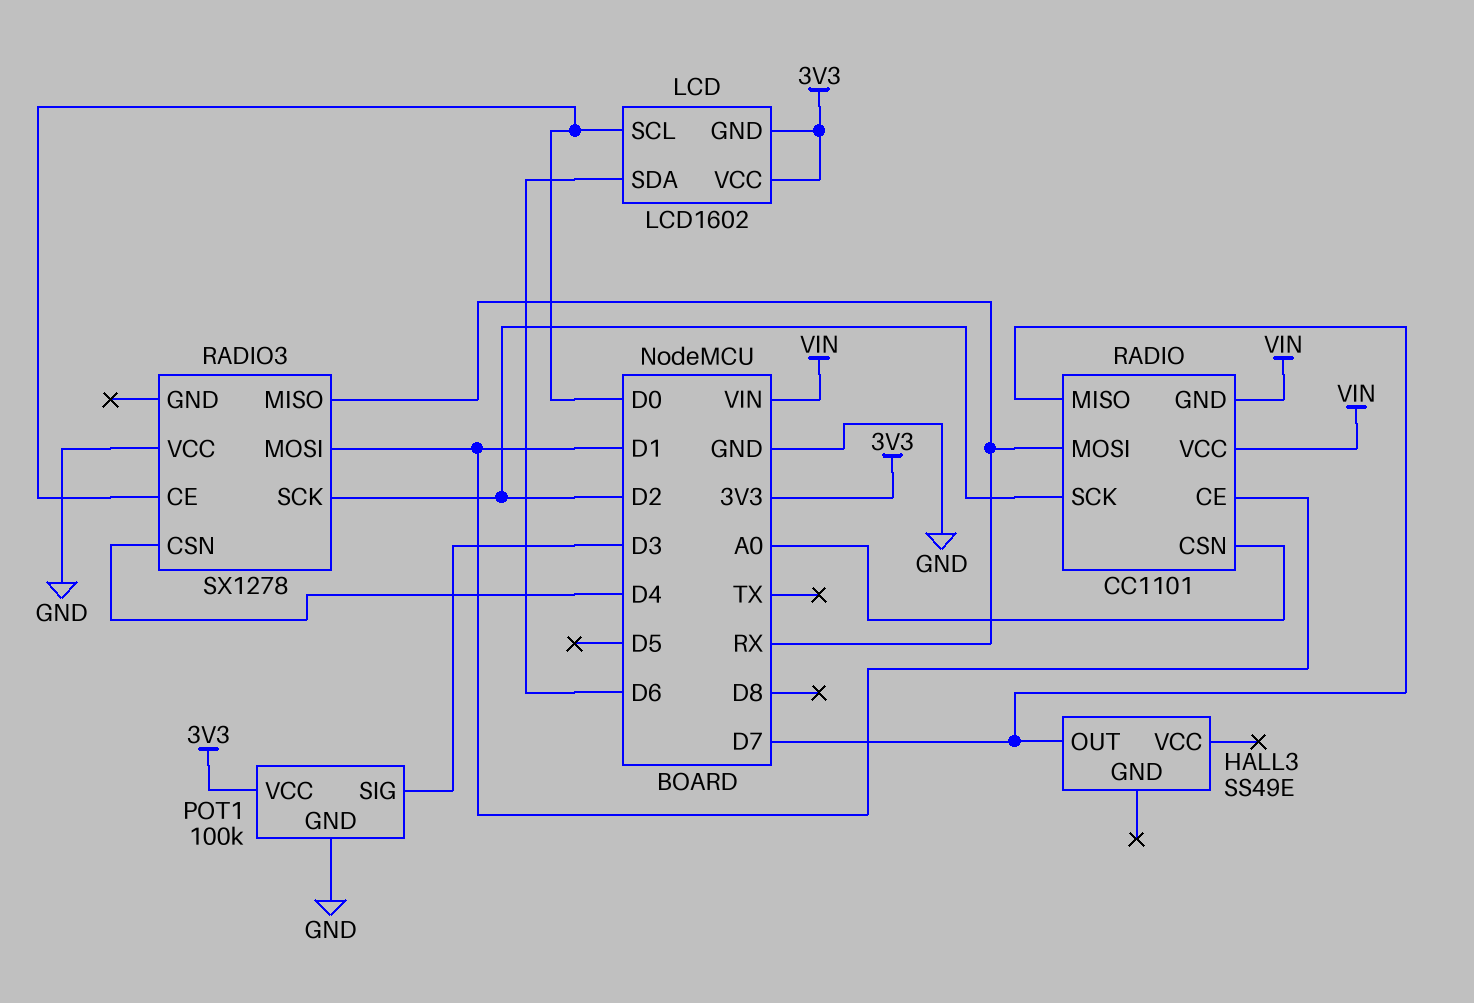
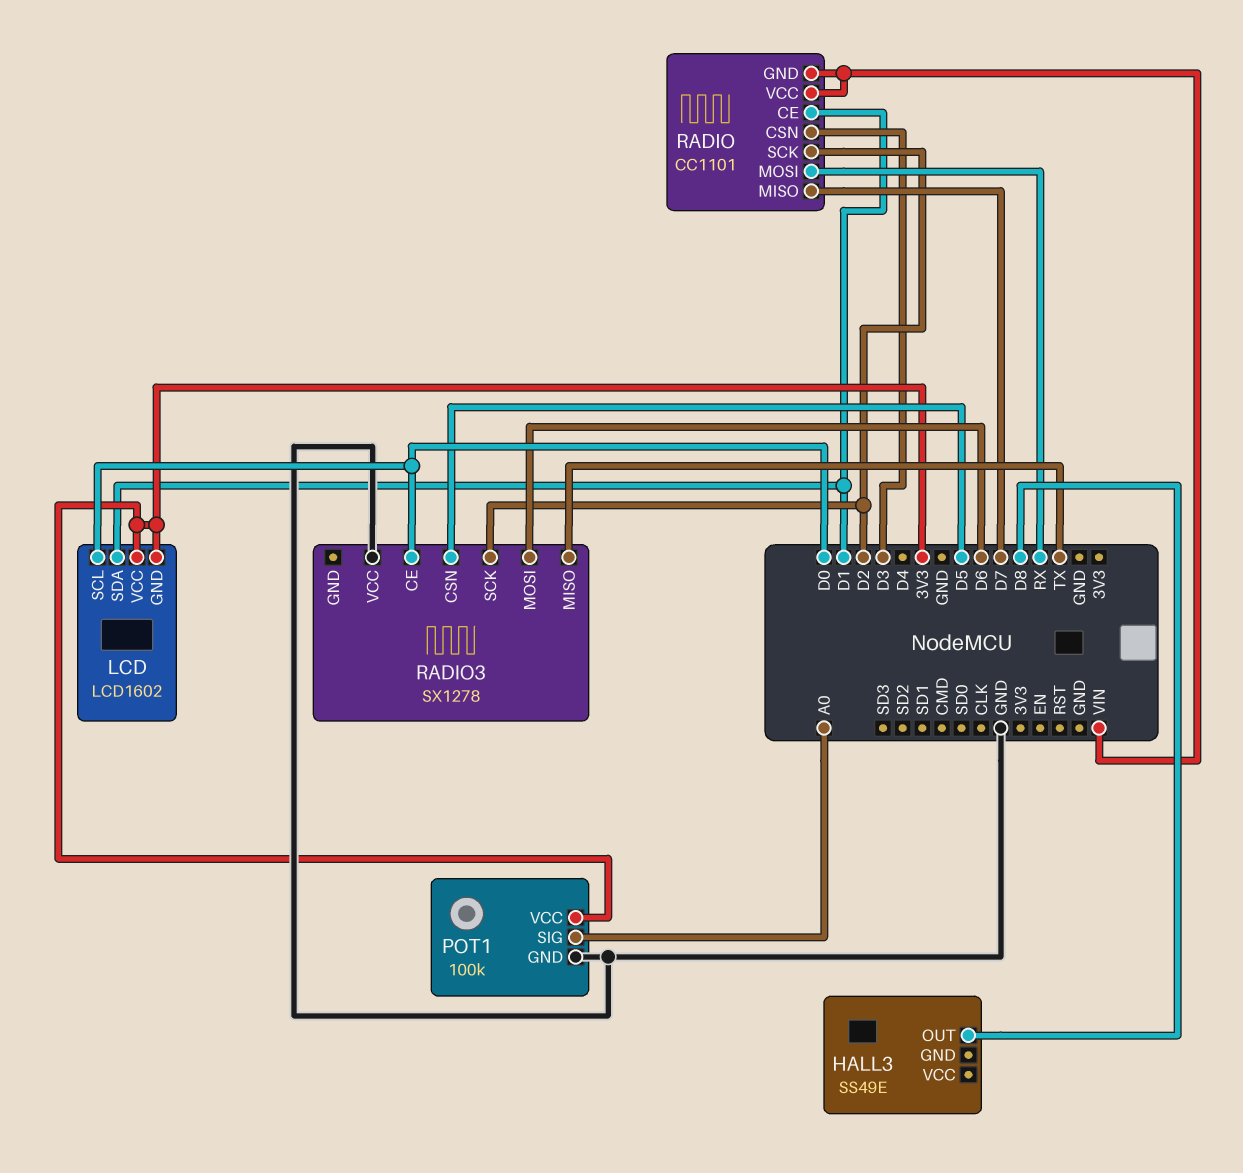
HALL3 pin OUT: D7 -> D8
LCD pin SDA: D6 -> D1
POT1 pin SIG: D3 -> A0
RADIO pin CSN: A0 -> D3
RADIO3 pin CSN: D4 -> D5
RADIO3 pin MISO: RX -> TX
RADIO3 pin MOSI: D1 -> D6

